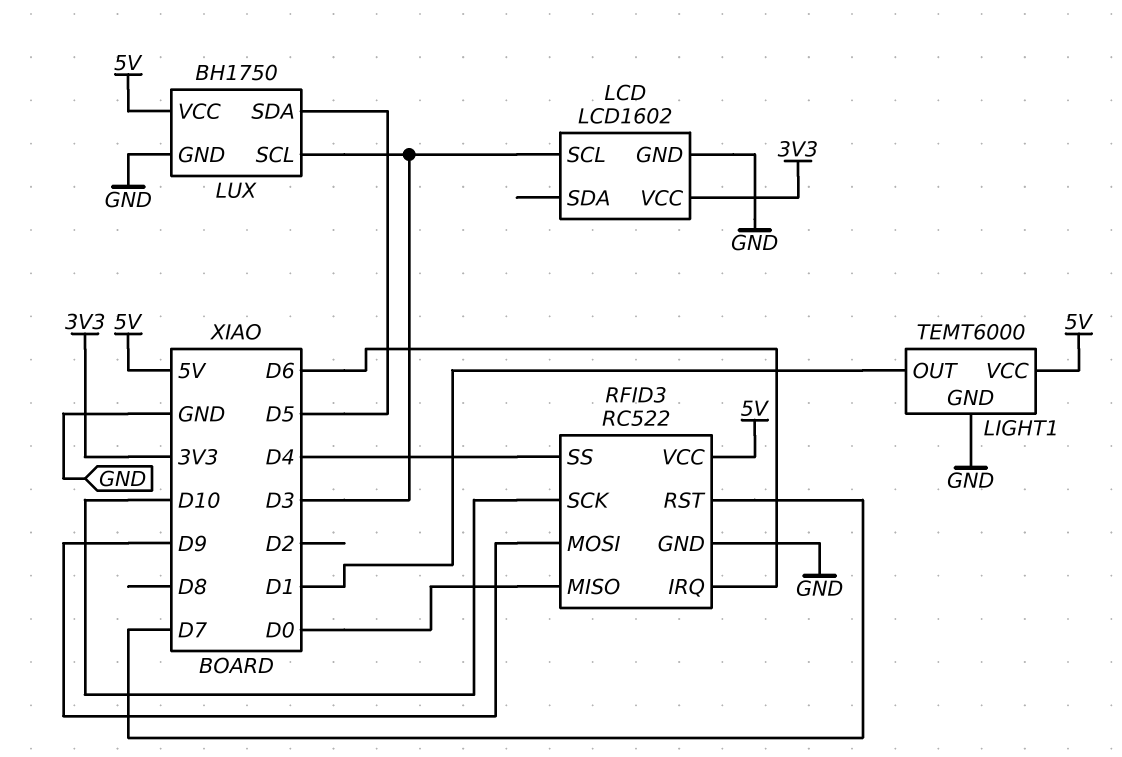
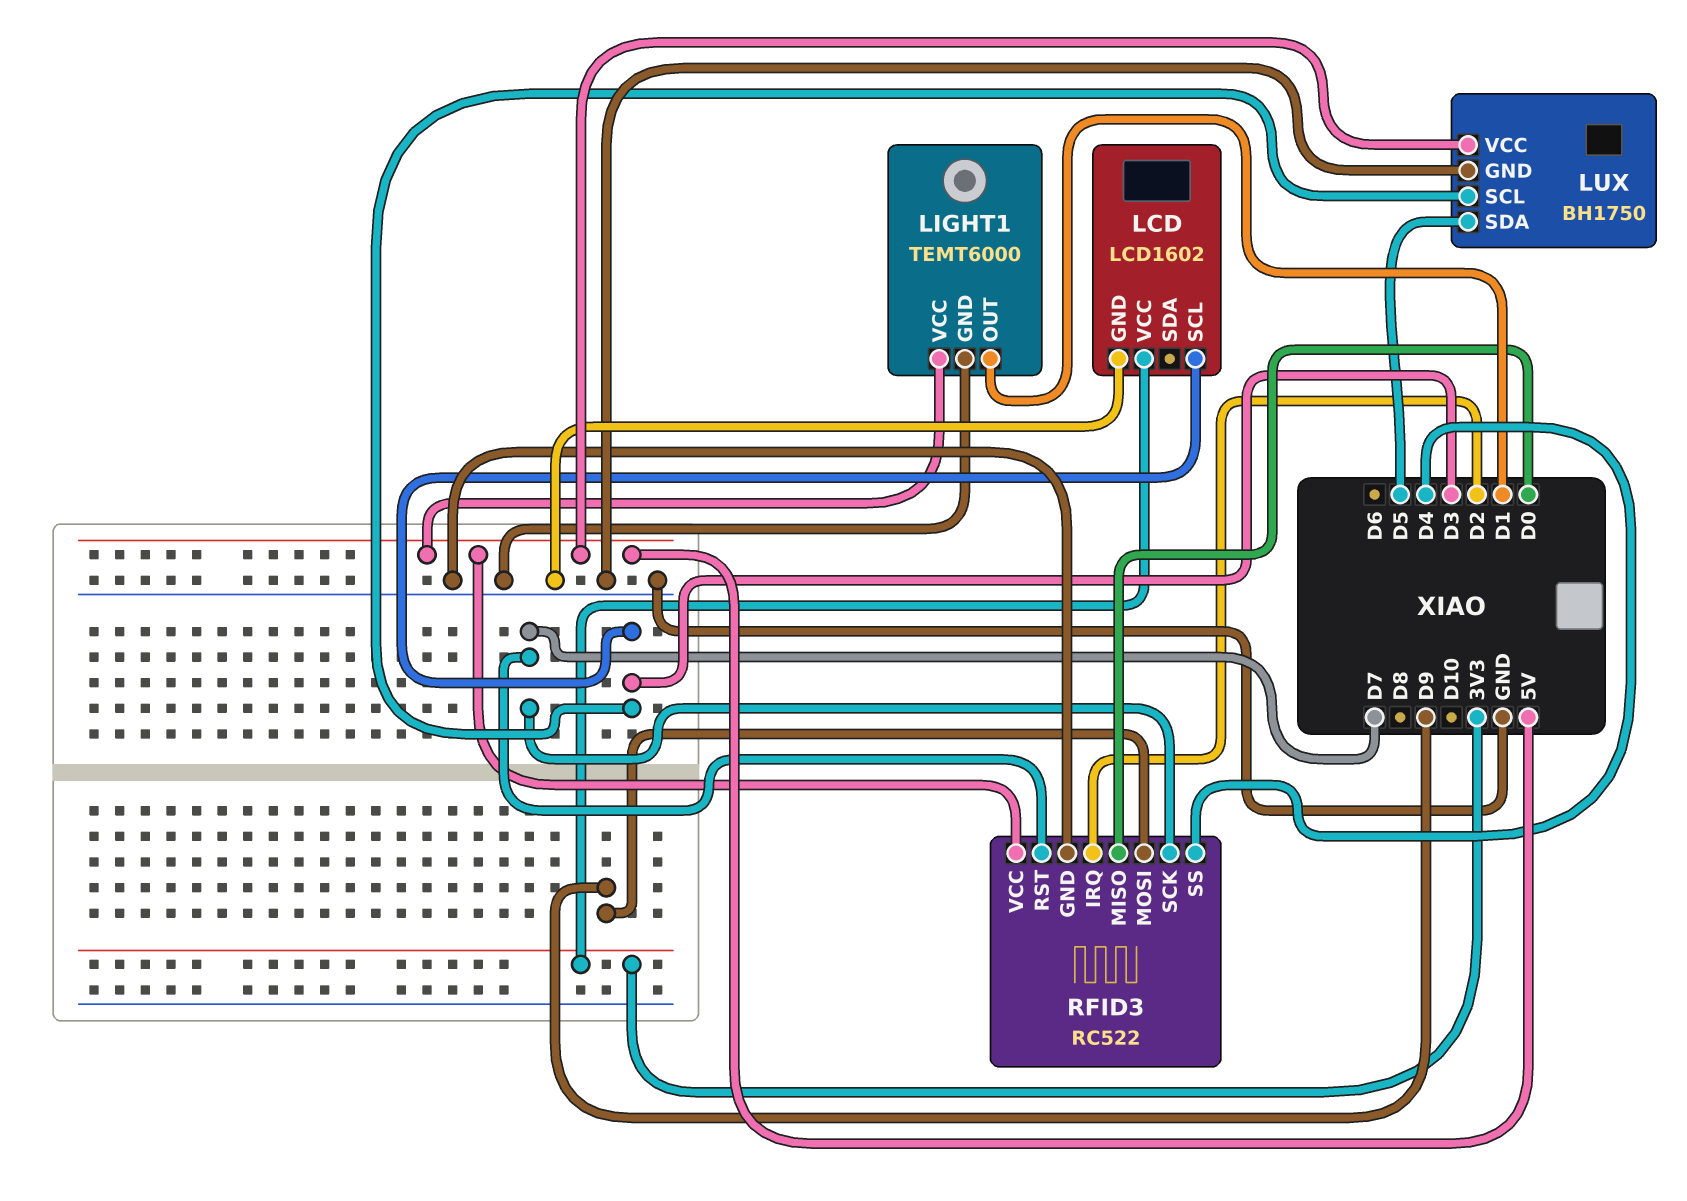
RFID3 pin IRQ: D6 -> D2
RFID3 pin SCK: D10 -> D7

